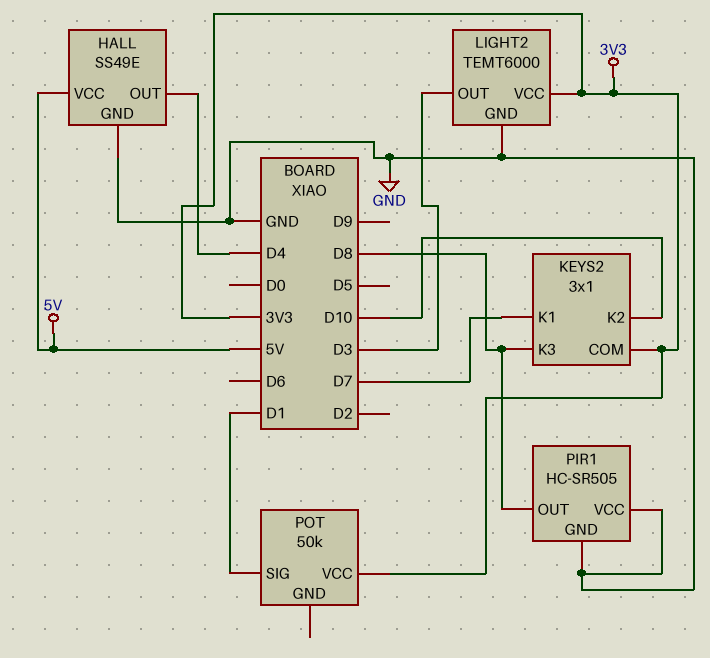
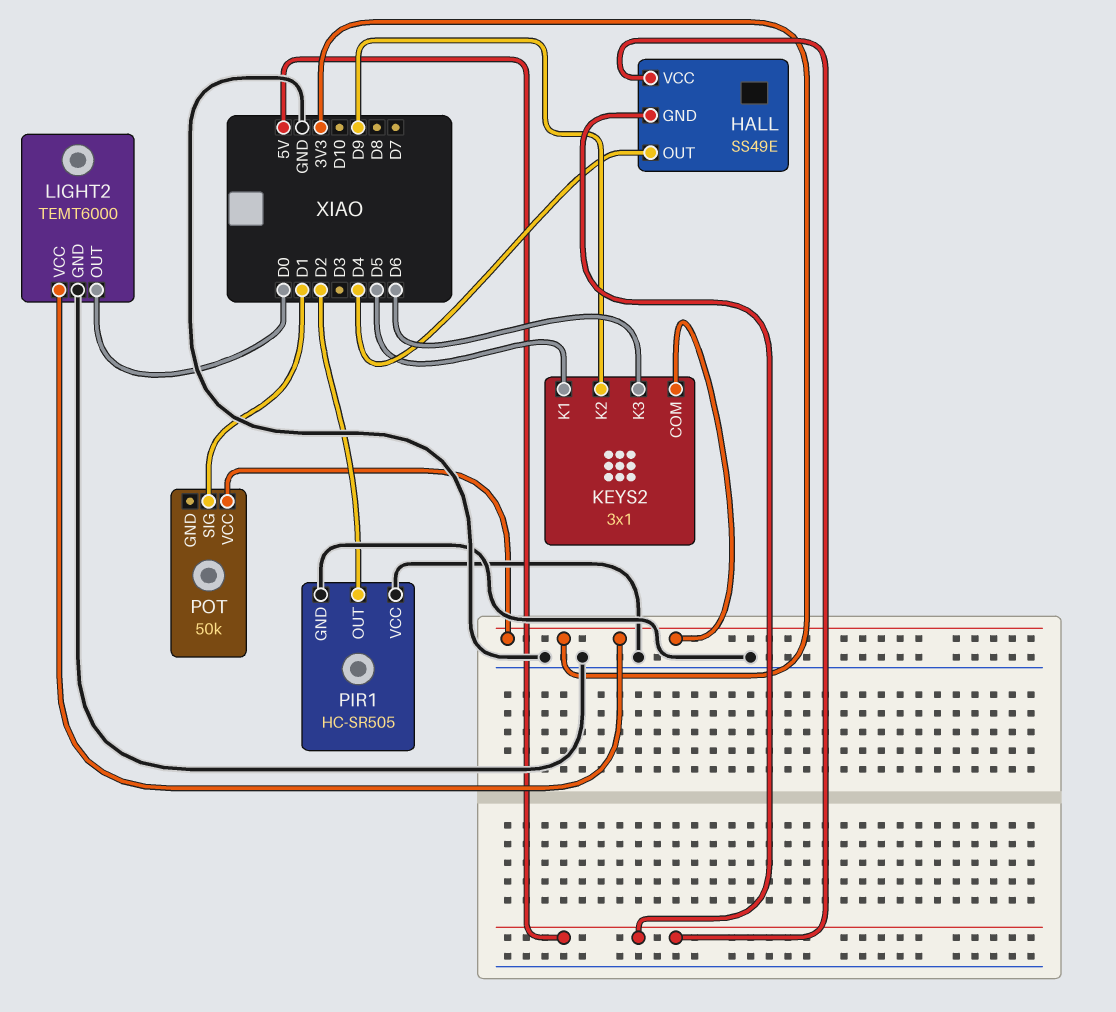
HALL pin GND: GND -> 5V
KEYS2 pin K1: D7 -> D5
KEYS2 pin K2: D10 -> D9
KEYS2 pin K3: D8 -> D6
LIGHT2 pin OUT: D3 -> D0
PIR1 pin OUT: D8 -> D2

